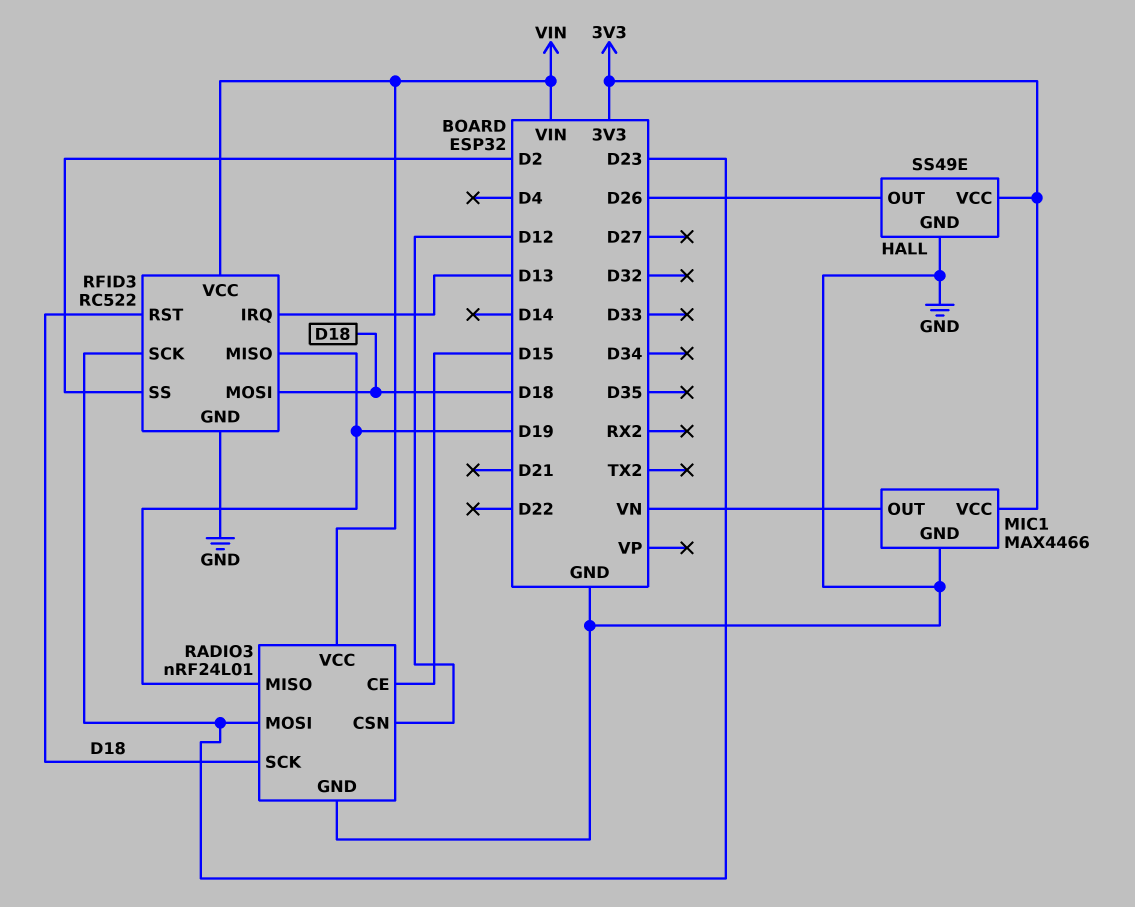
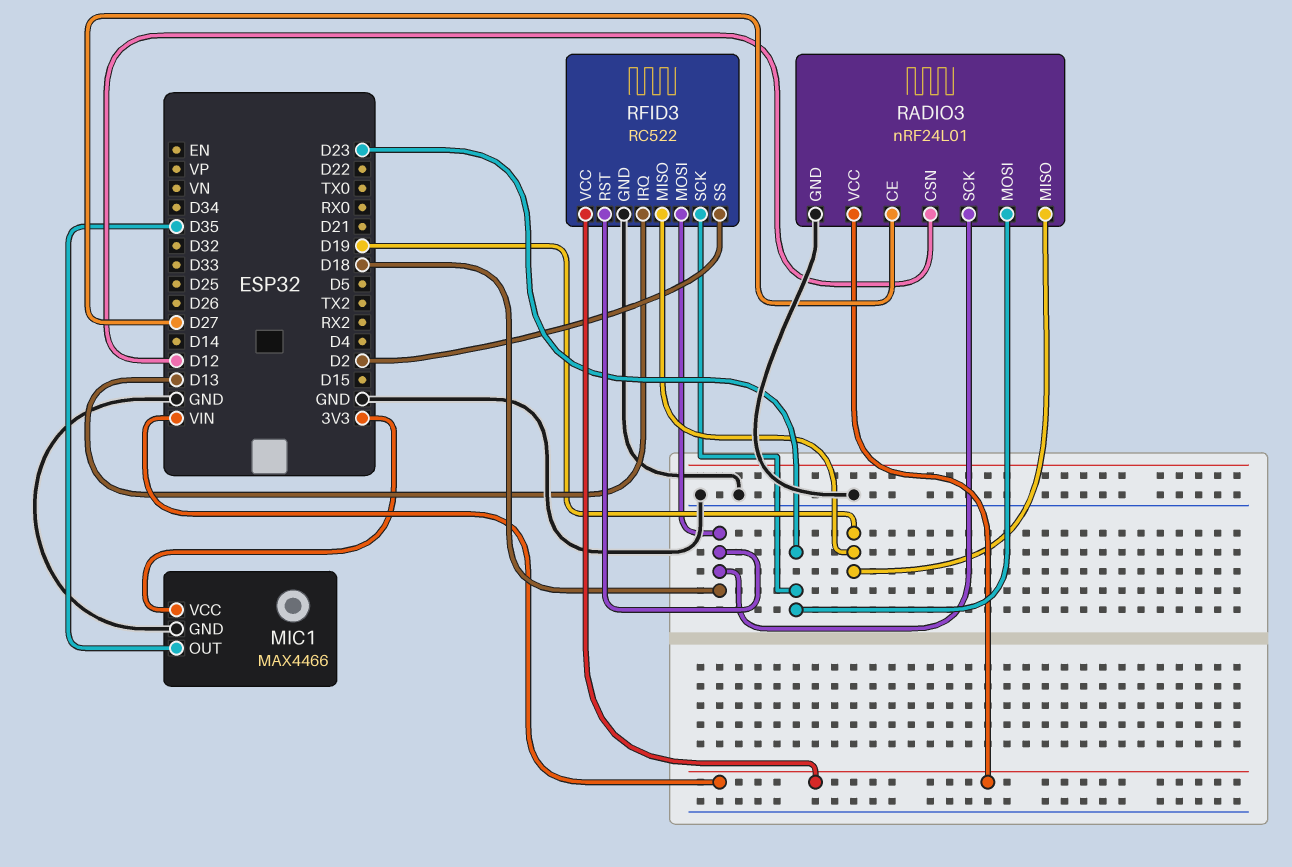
HALL: SS49E -> none
HALL pin GND: GND -> none
HALL pin OUT: D26 -> none
HALL pin VCC: 3V3 -> none
MIC1 pin OUT: VN -> D35
RADIO3 pin CE: D15 -> D27

